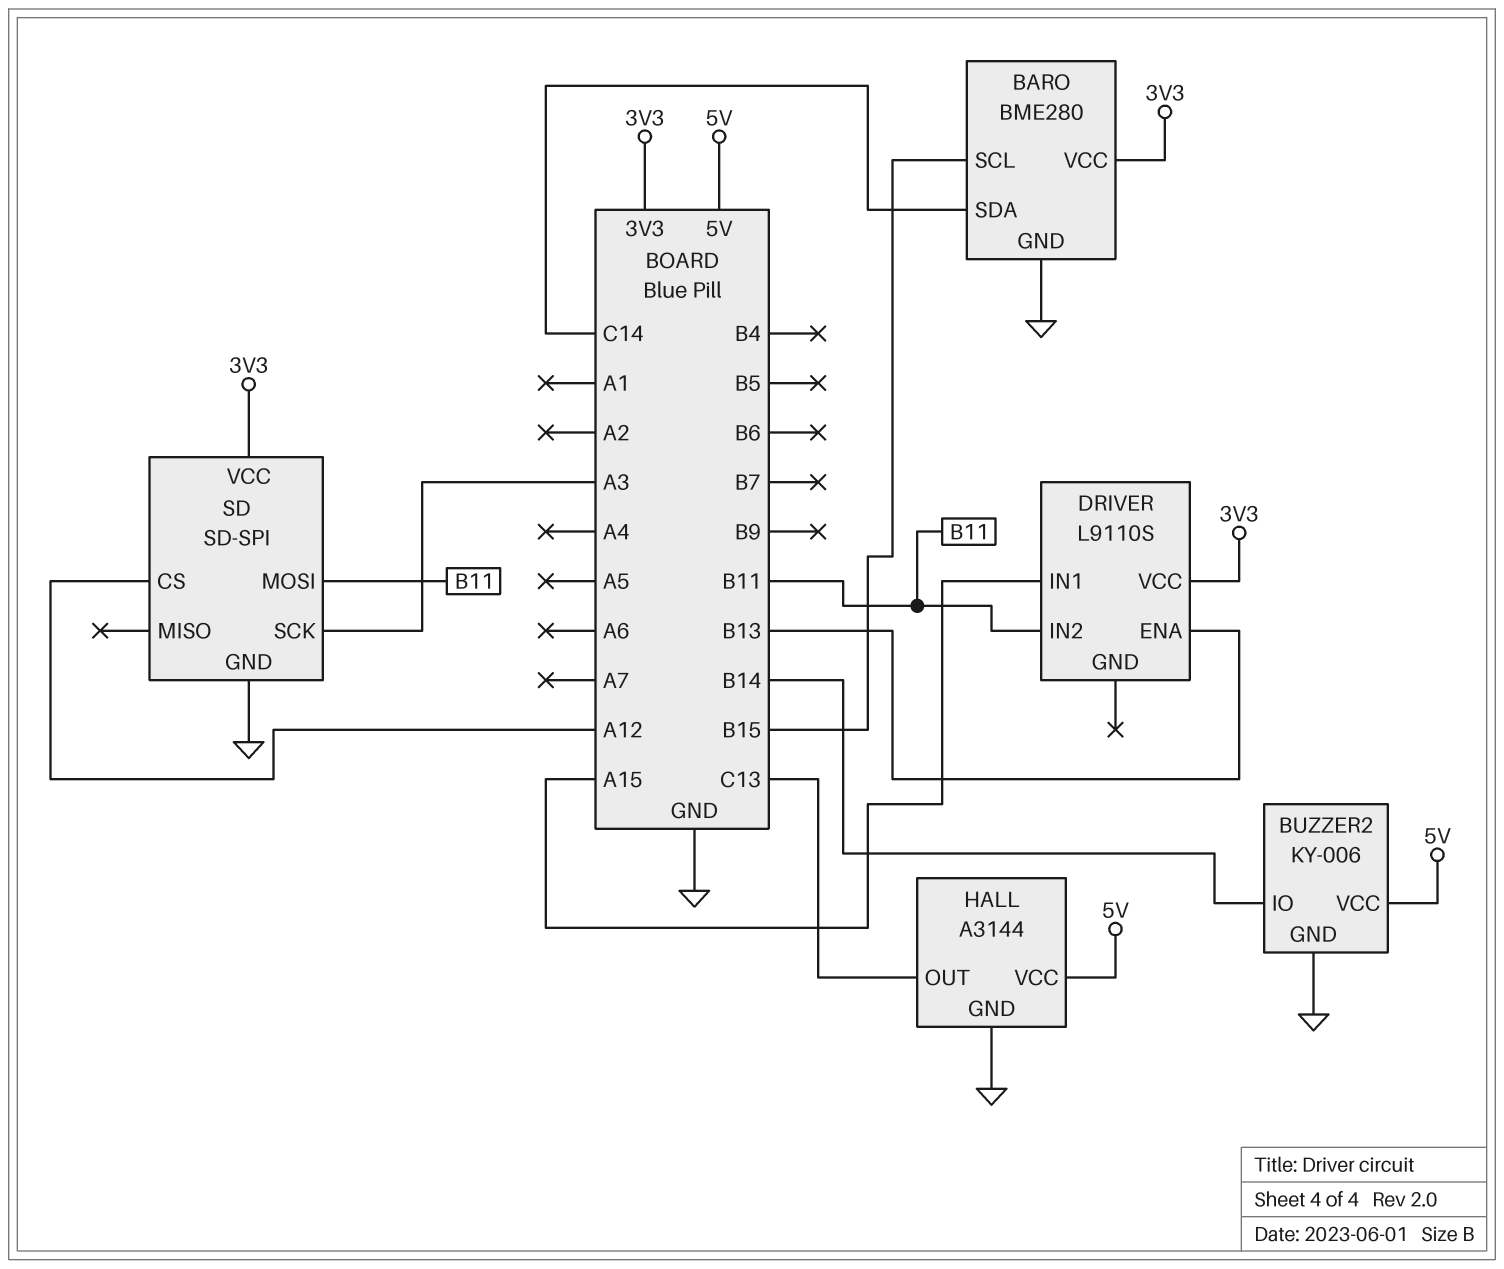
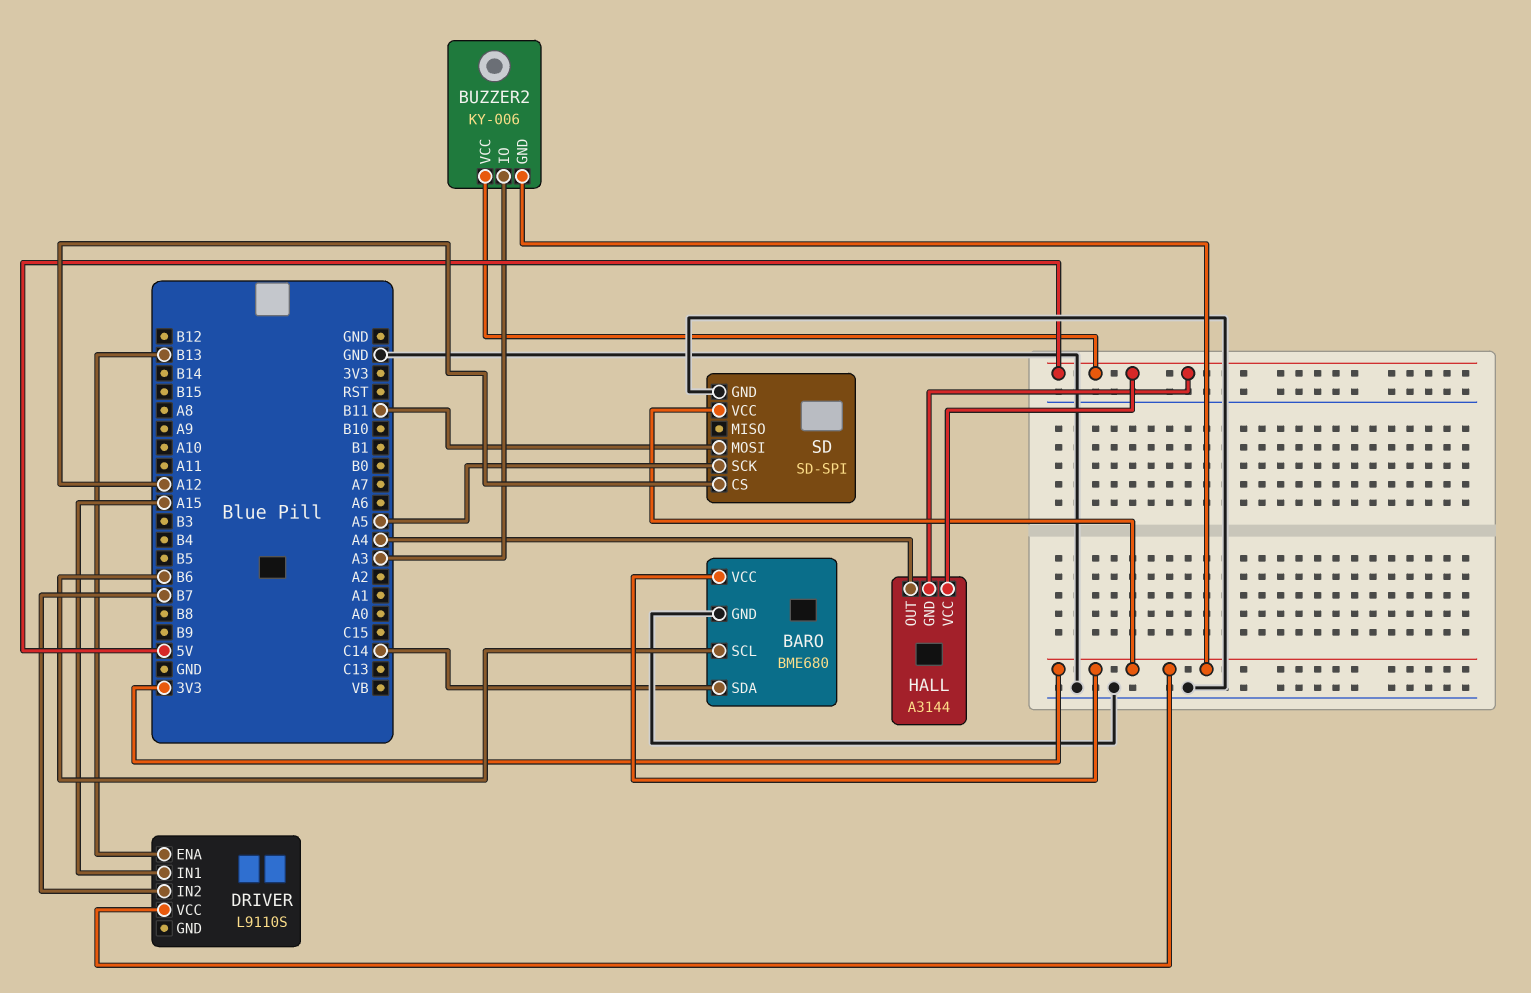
BARO: BME280 -> BME680
BARO pin SCL: B15 -> B6
BUZZER2 pin GND: GND -> 3V3
BUZZER2 pin IO: B14 -> A3
DRIVER pin IN2: B11 -> B7
HALL pin GND: GND -> 5V
HALL pin OUT: C13 -> A4
SD pin SCK: A3 -> A5

